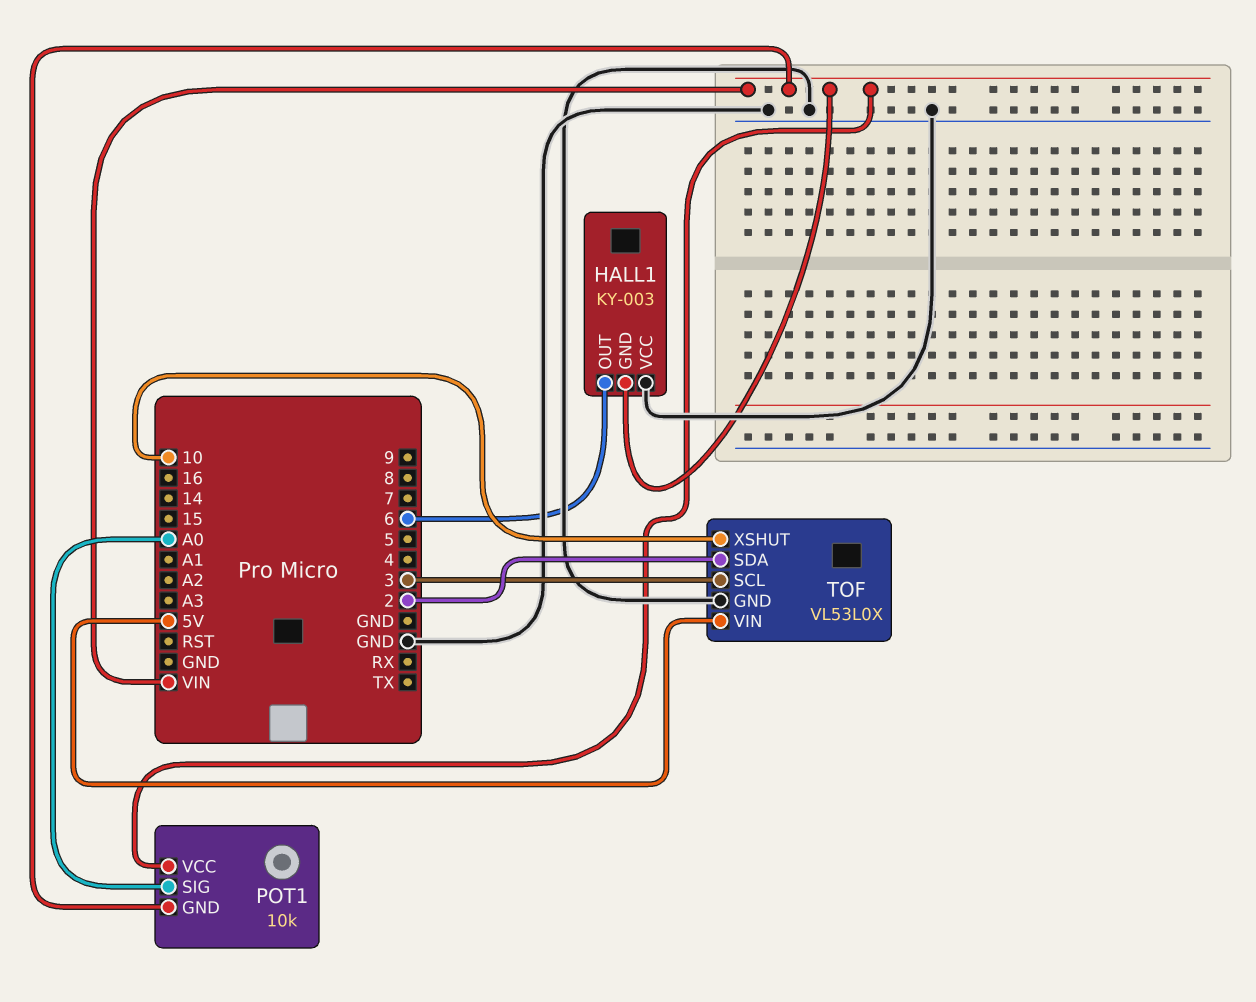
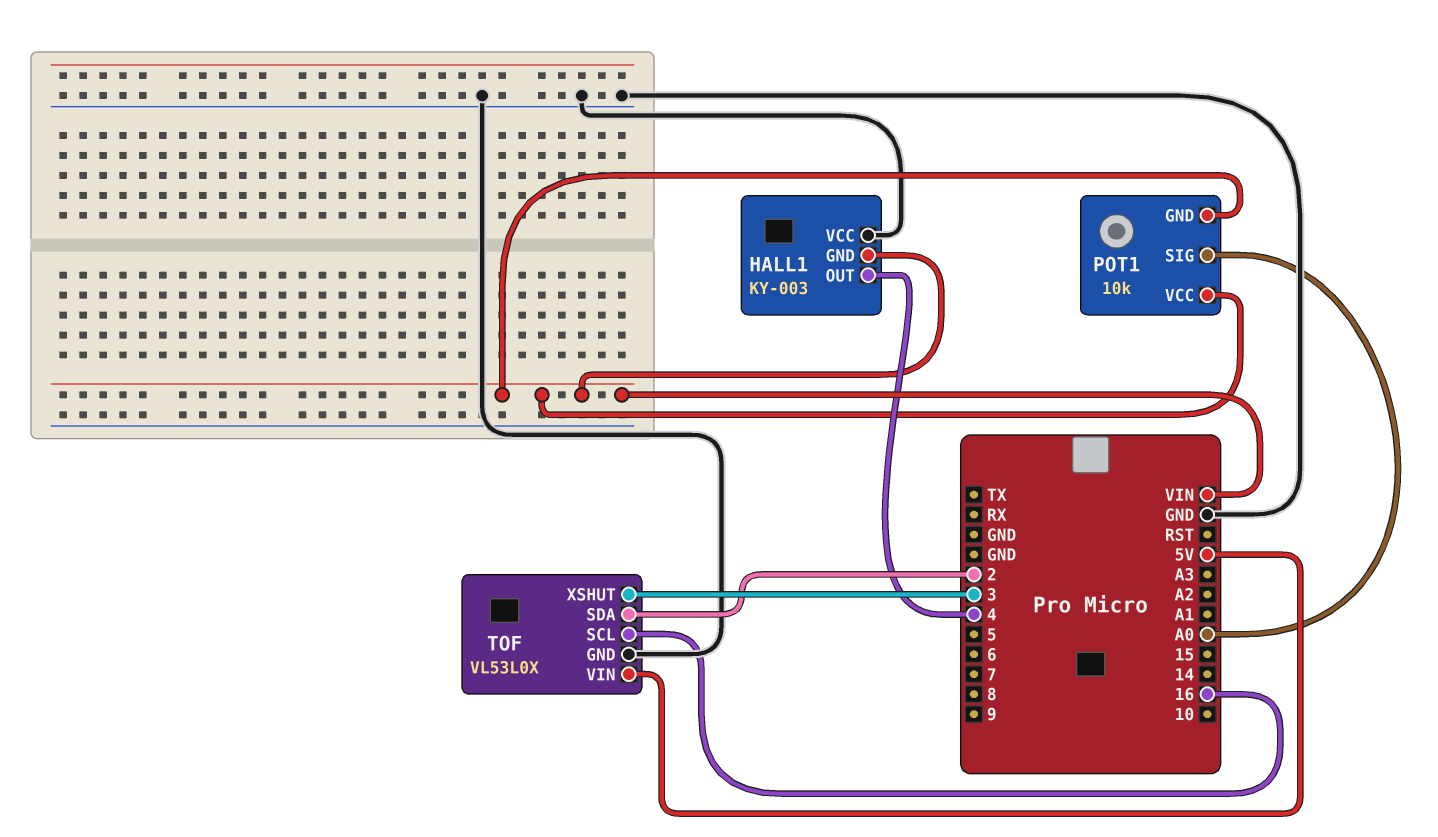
HALL1 pin OUT: 6 -> 4
TOF pin SCL: 3 -> 16
TOF pin XSHUT: 10 -> 3

